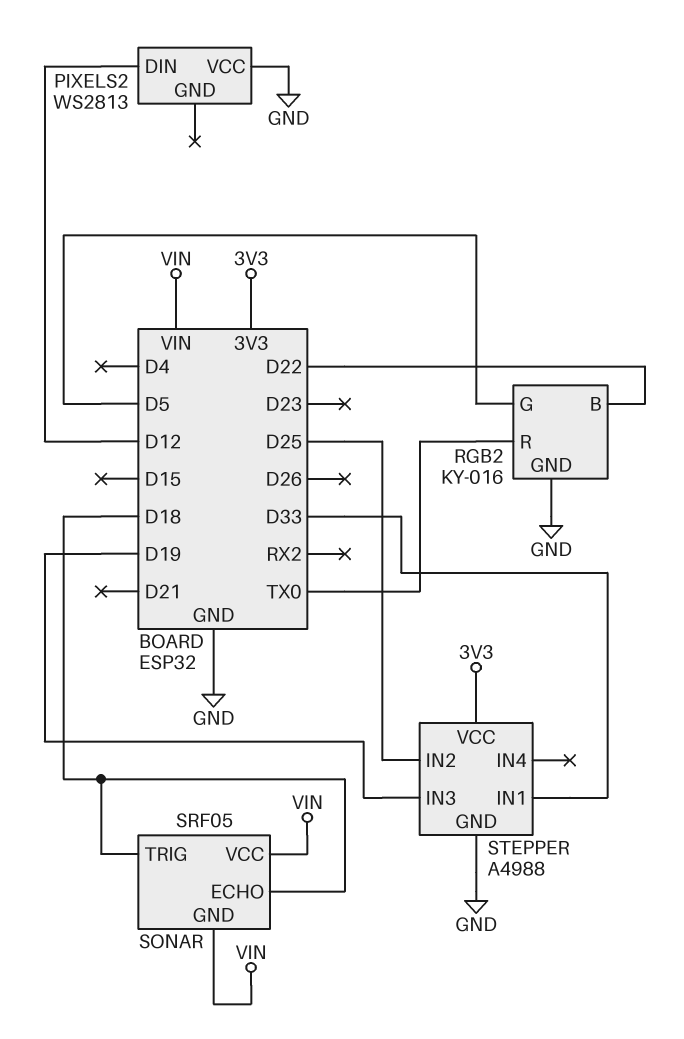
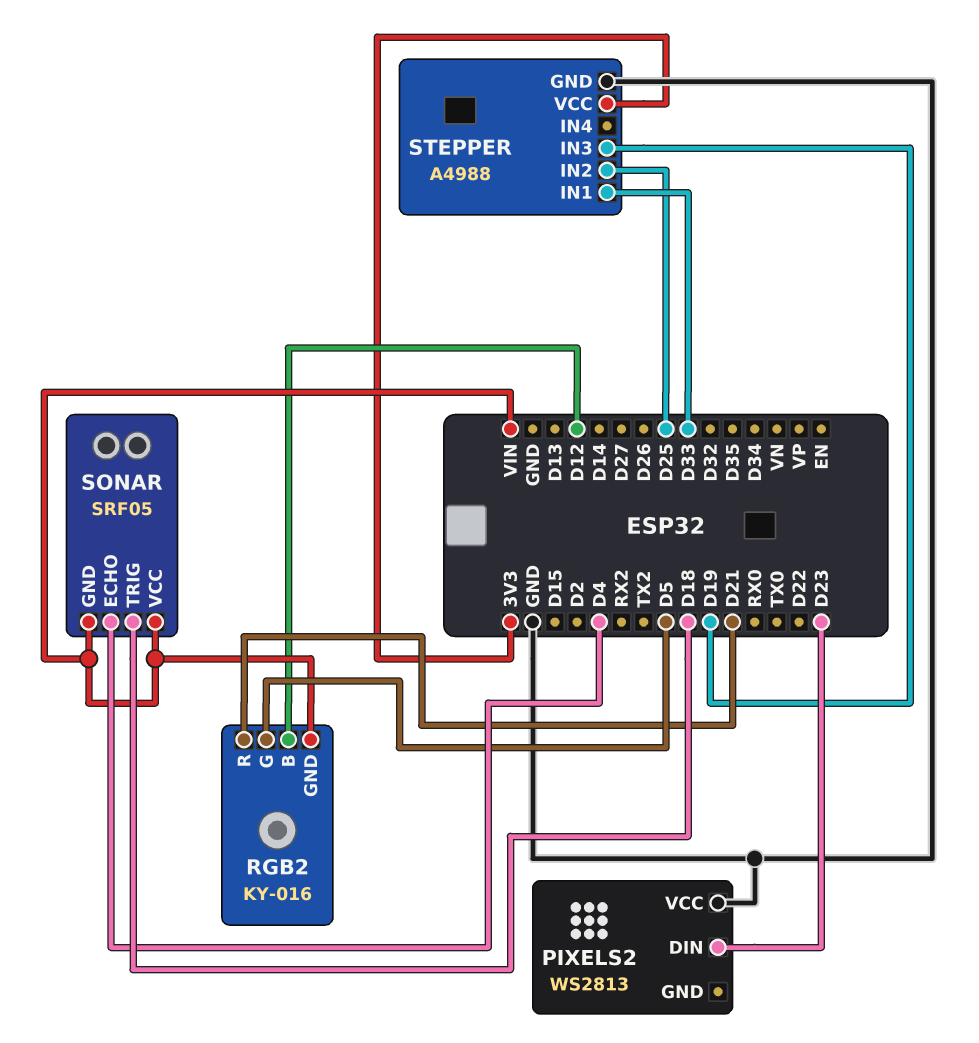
PIXELS2 pin DIN: D12 -> D23
RGB2 pin B: D22 -> D12
RGB2 pin GND: GND -> VIN
RGB2 pin R: TX0 -> D21
SONAR pin ECHO: D18 -> D4

